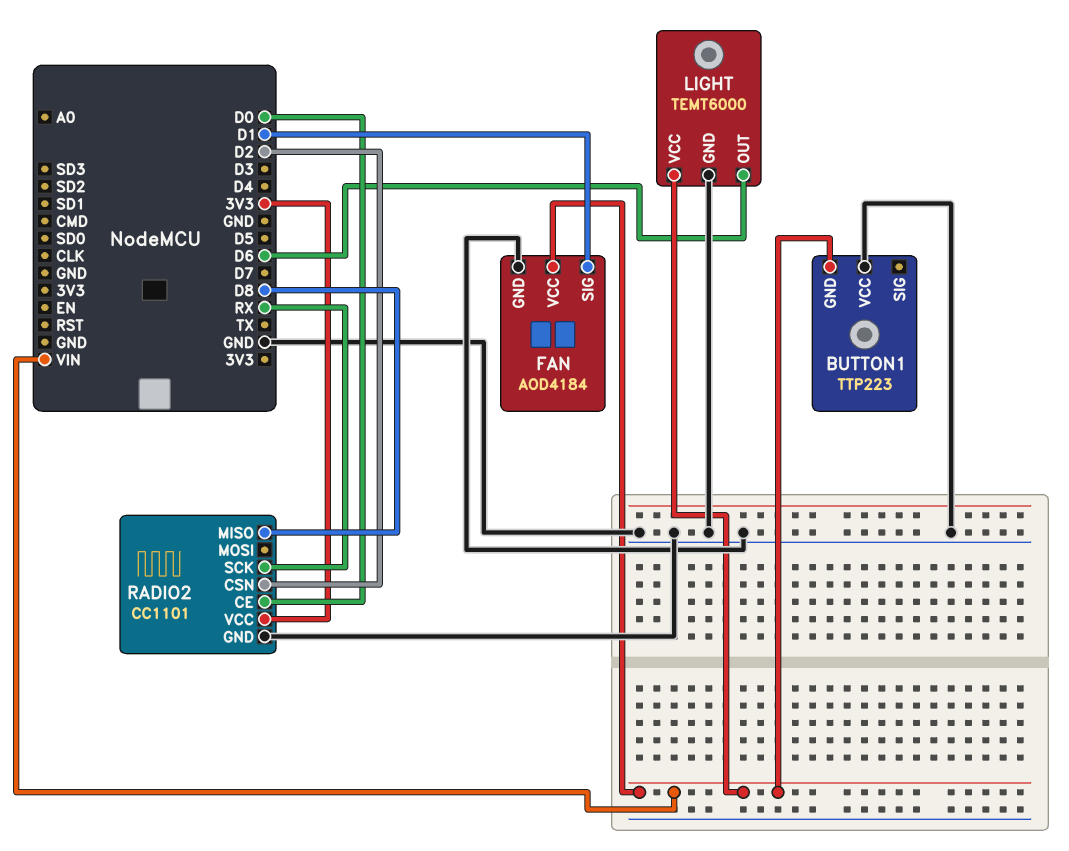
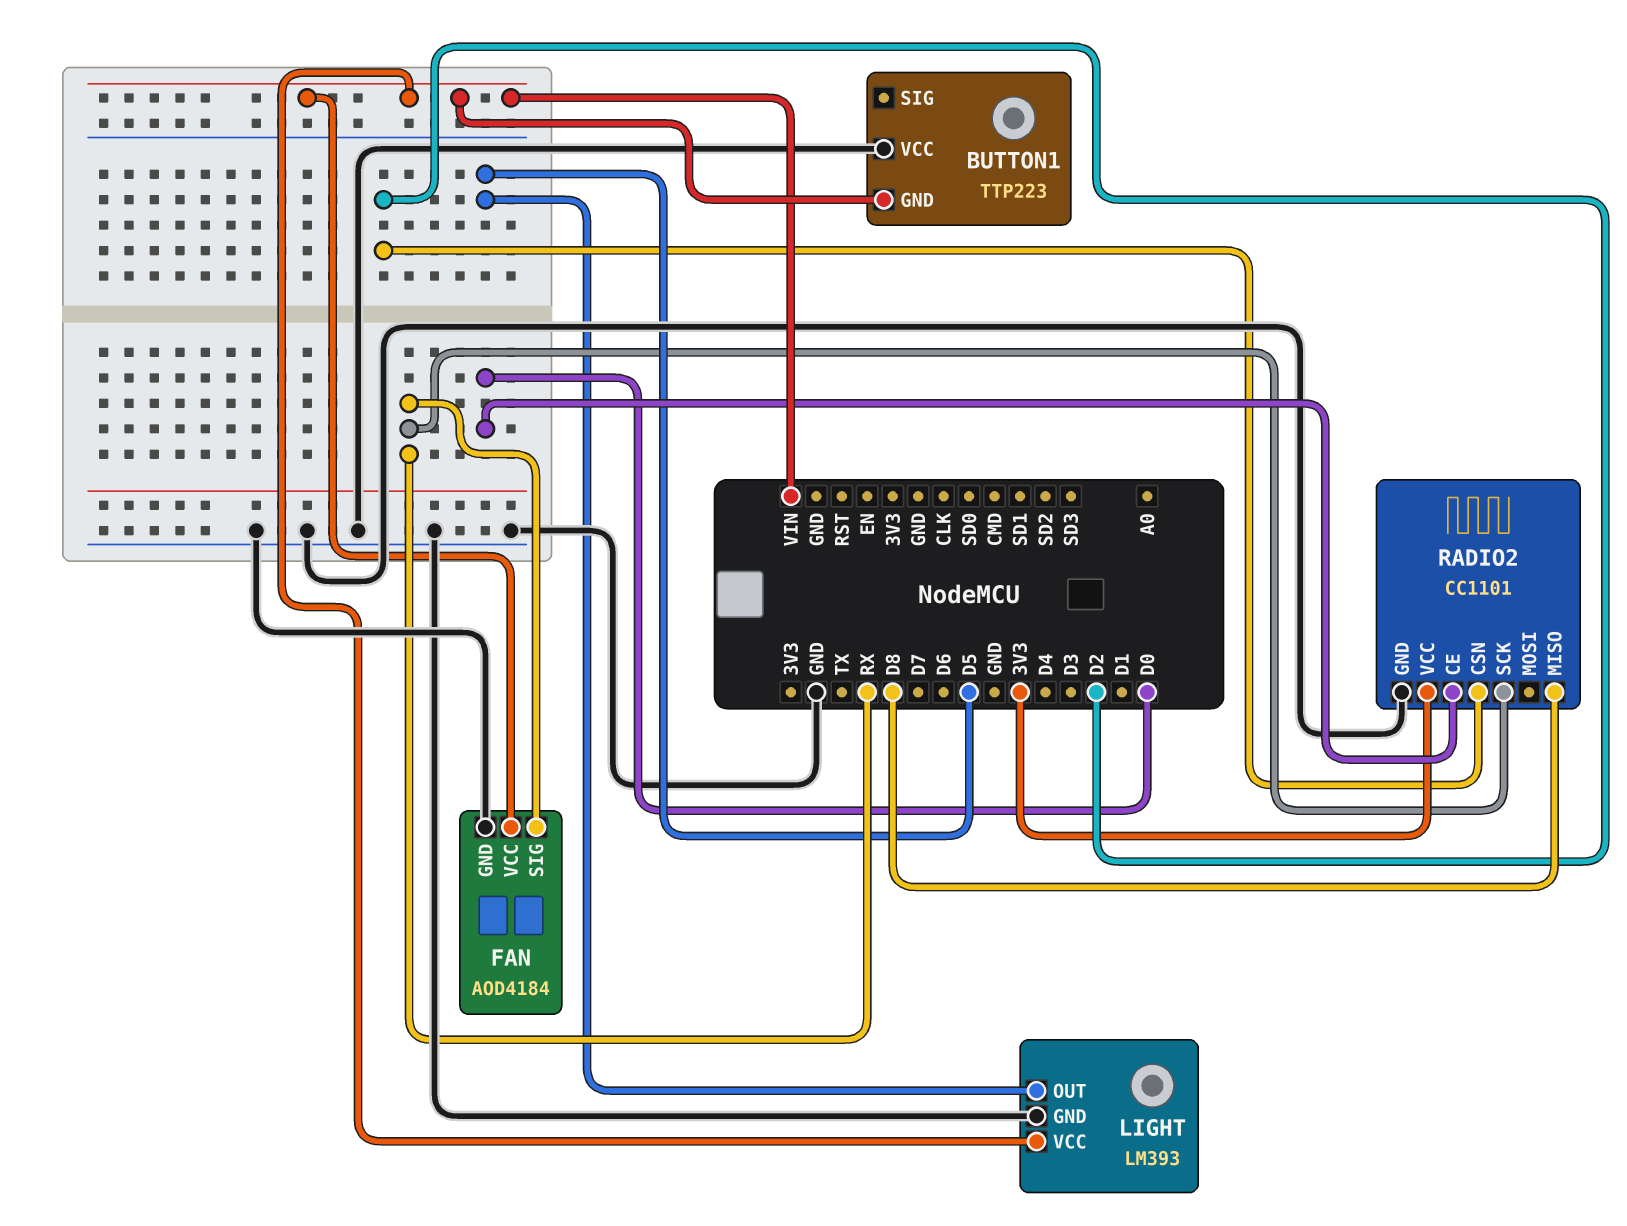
FAN pin SIG: D1 -> RX
LIGHT: TEMT6000 -> LM393
LIGHT pin OUT: D6 -> D5

